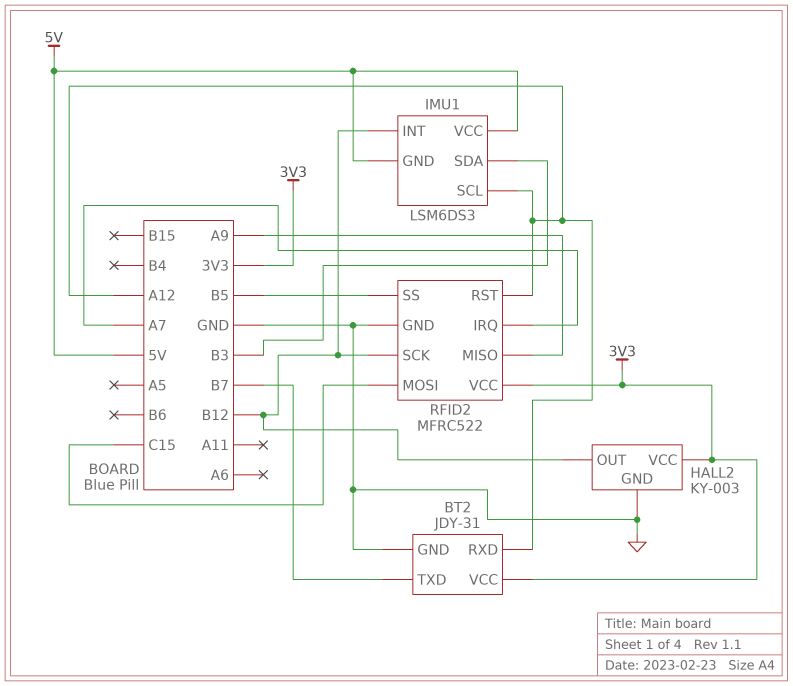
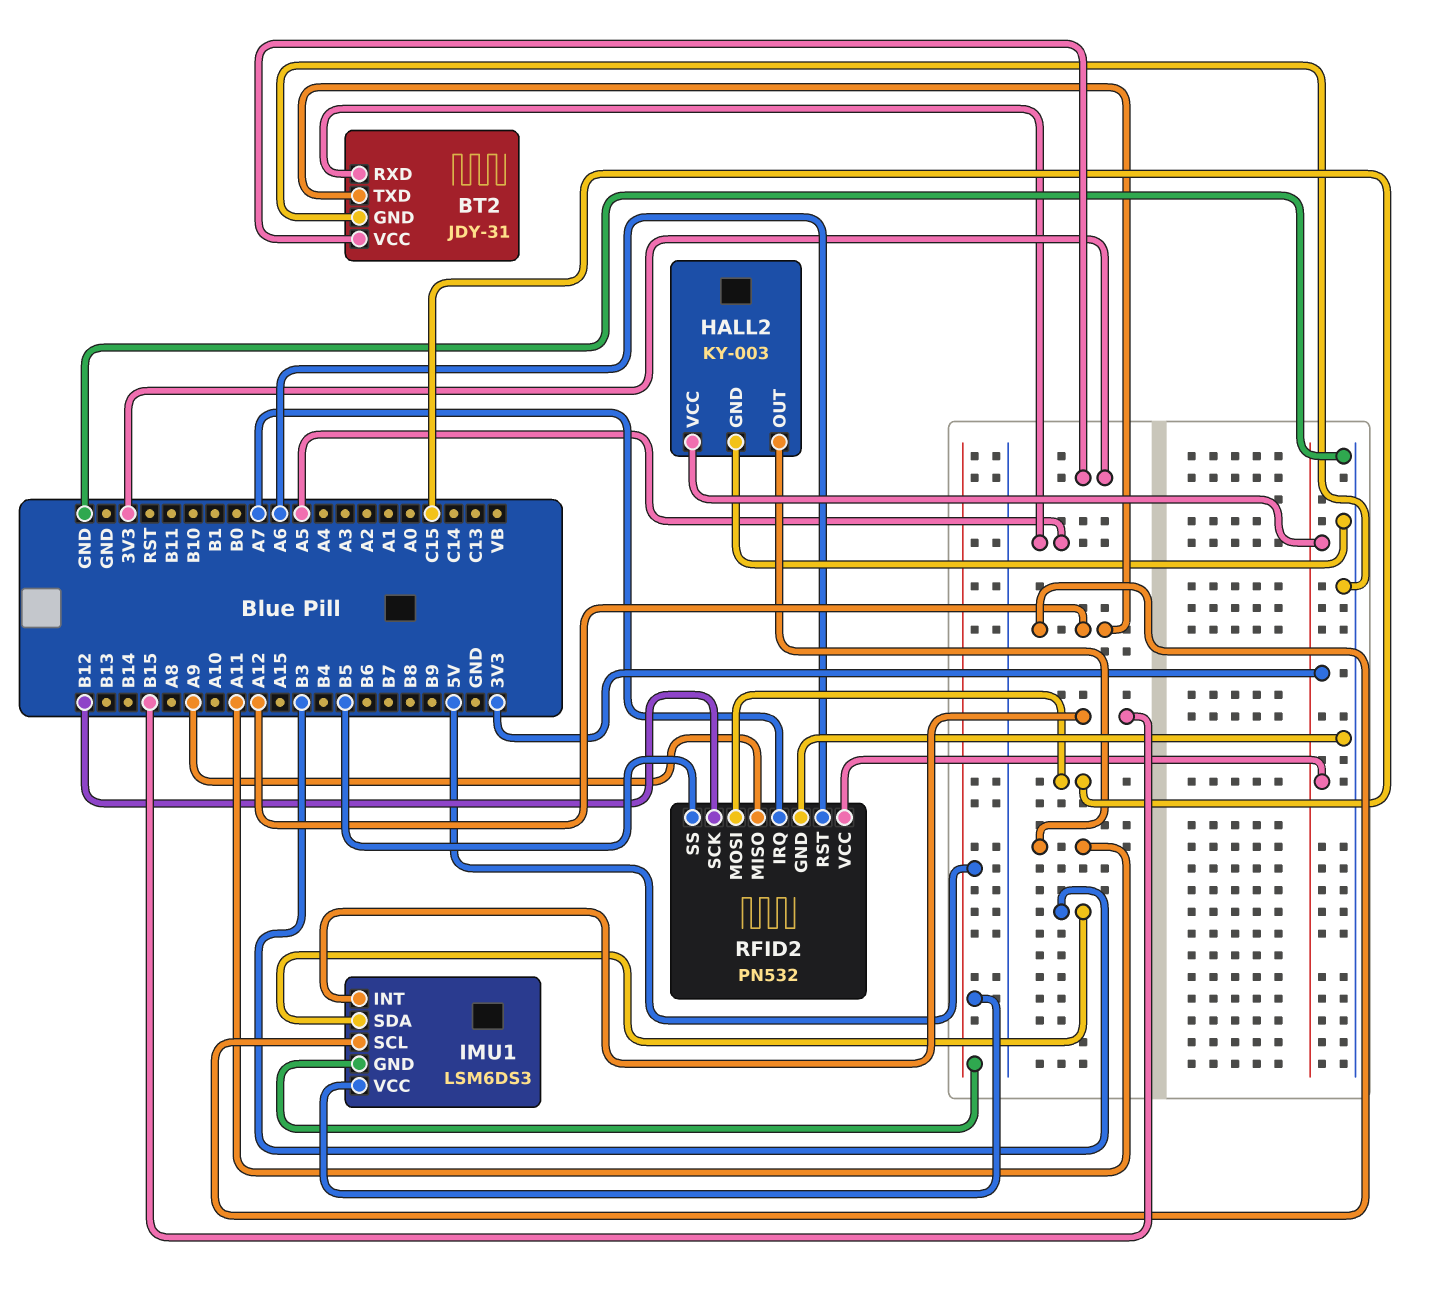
BT2 pin RXD: A12 -> A5
BT2 pin TXD: B7 -> A12
HALL2 pin OUT: B12 -> A11
IMU1 pin INT: B12 -> B15
RFID2: MFRC522 -> PN532
RFID2 pin RST: A12 -> A6

